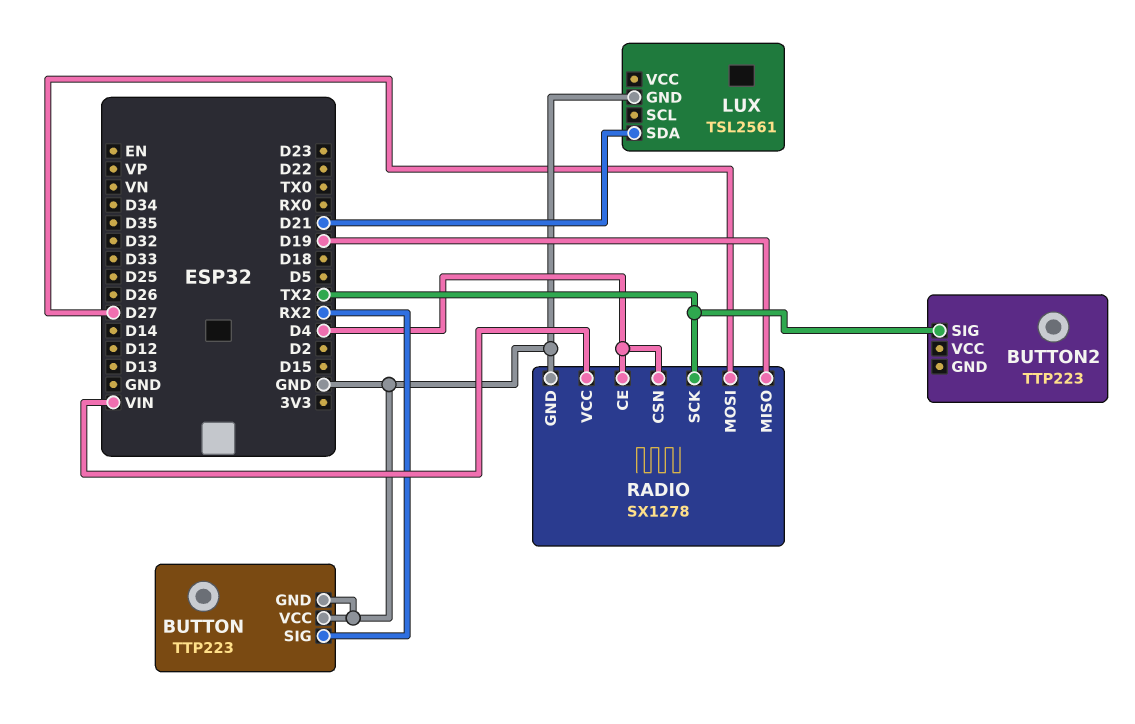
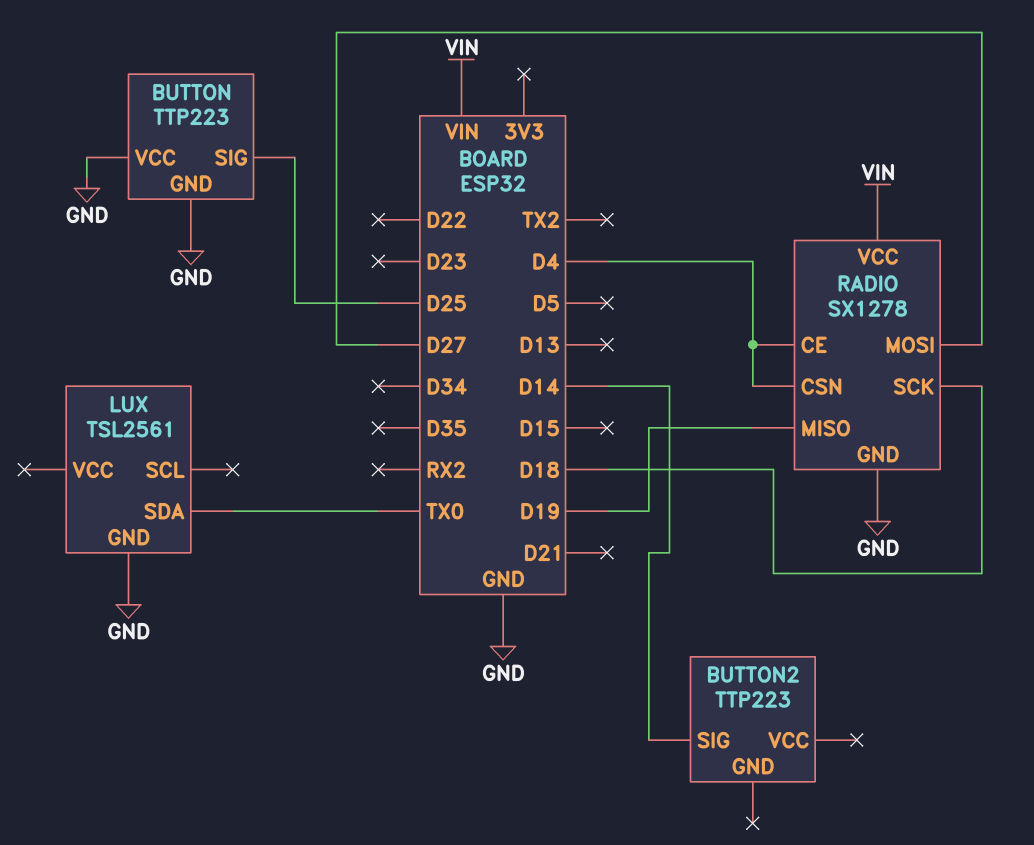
BUTTON pin SIG: RX2 -> D25
BUTTON2 pin SIG: TX2 -> D14
LUX pin SDA: D21 -> TX0
RADIO pin SCK: TX2 -> D18

